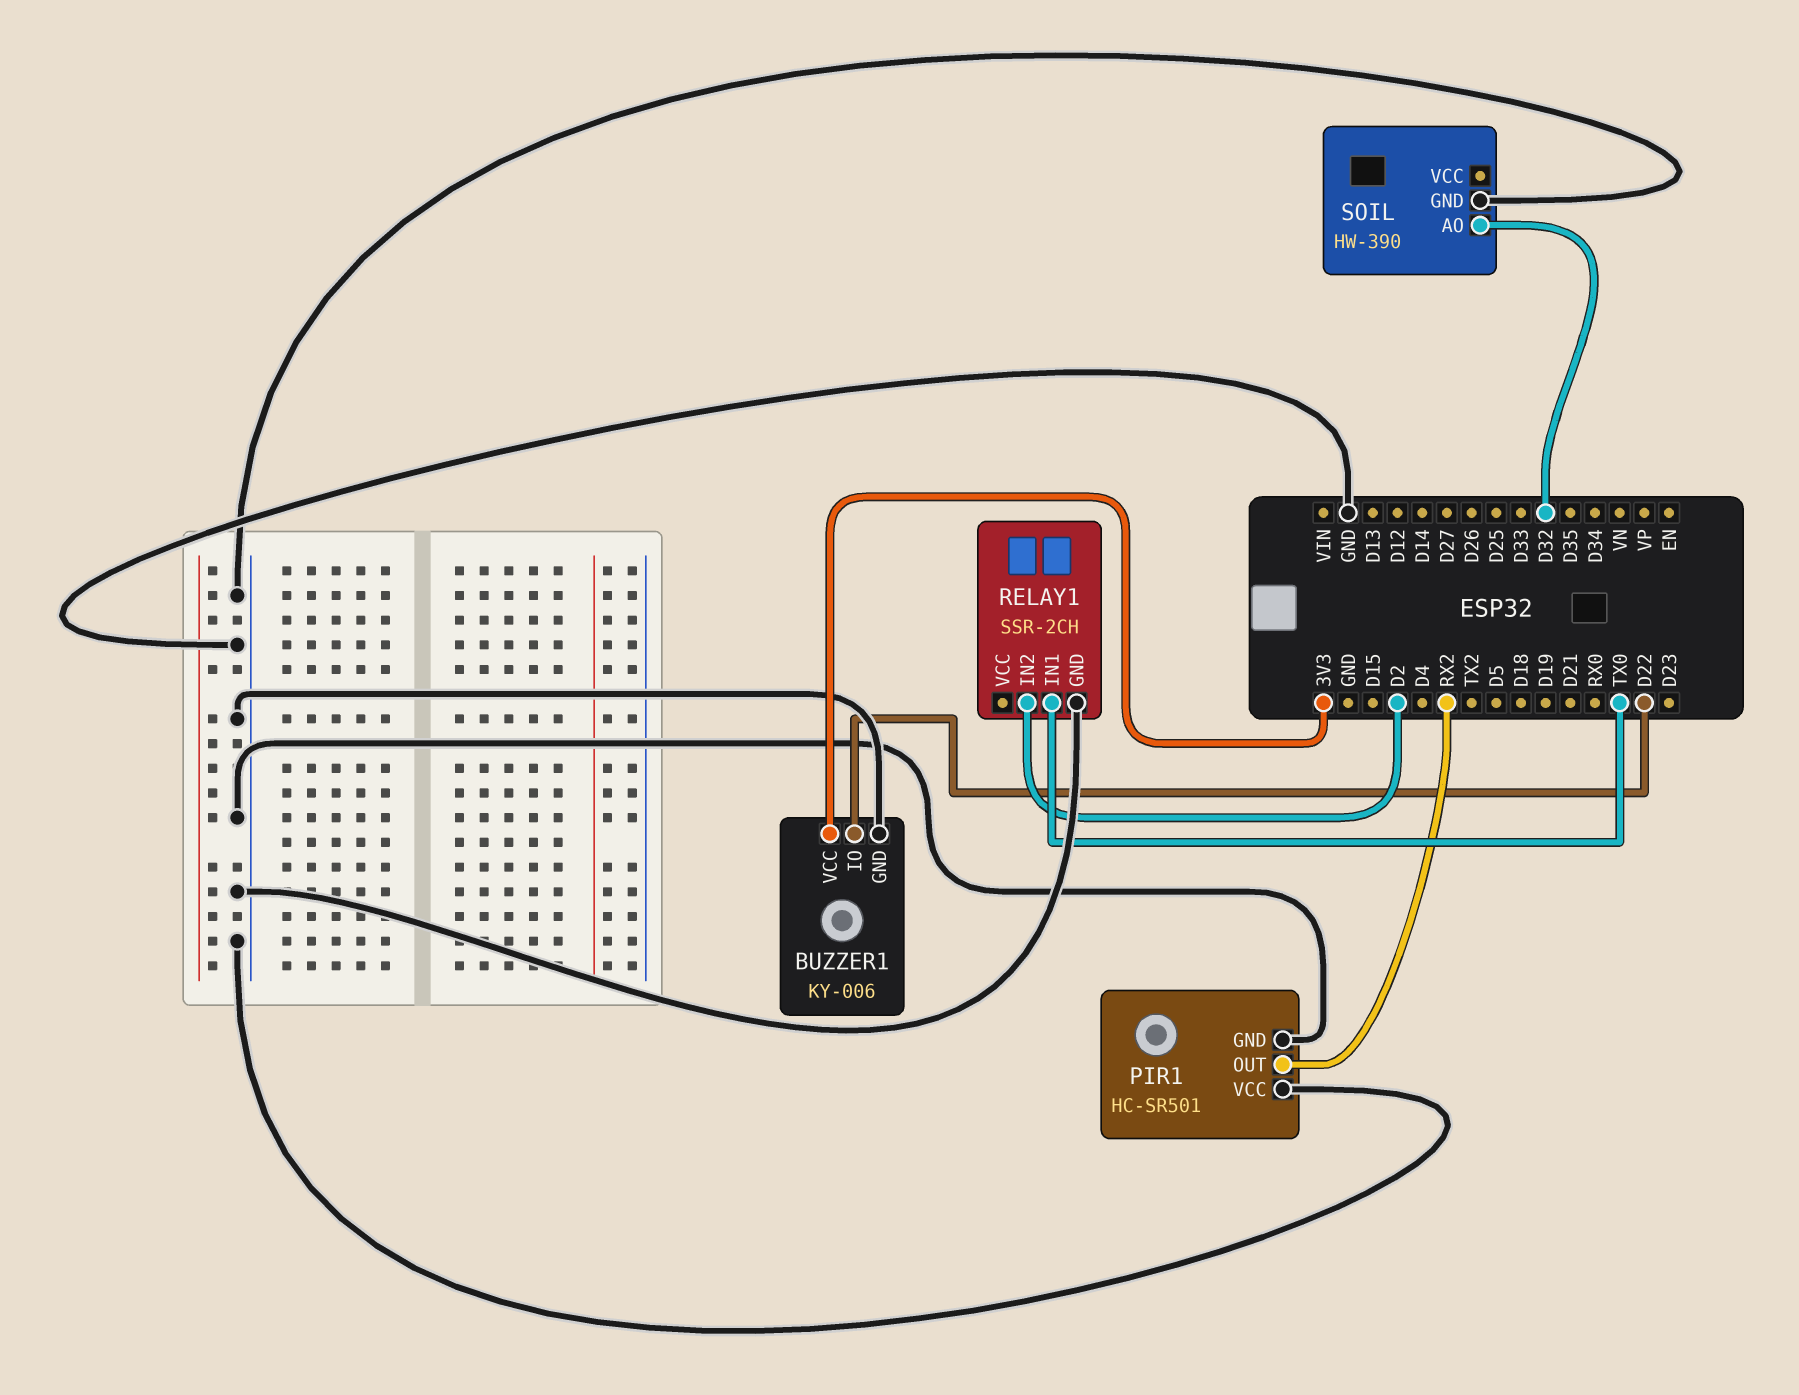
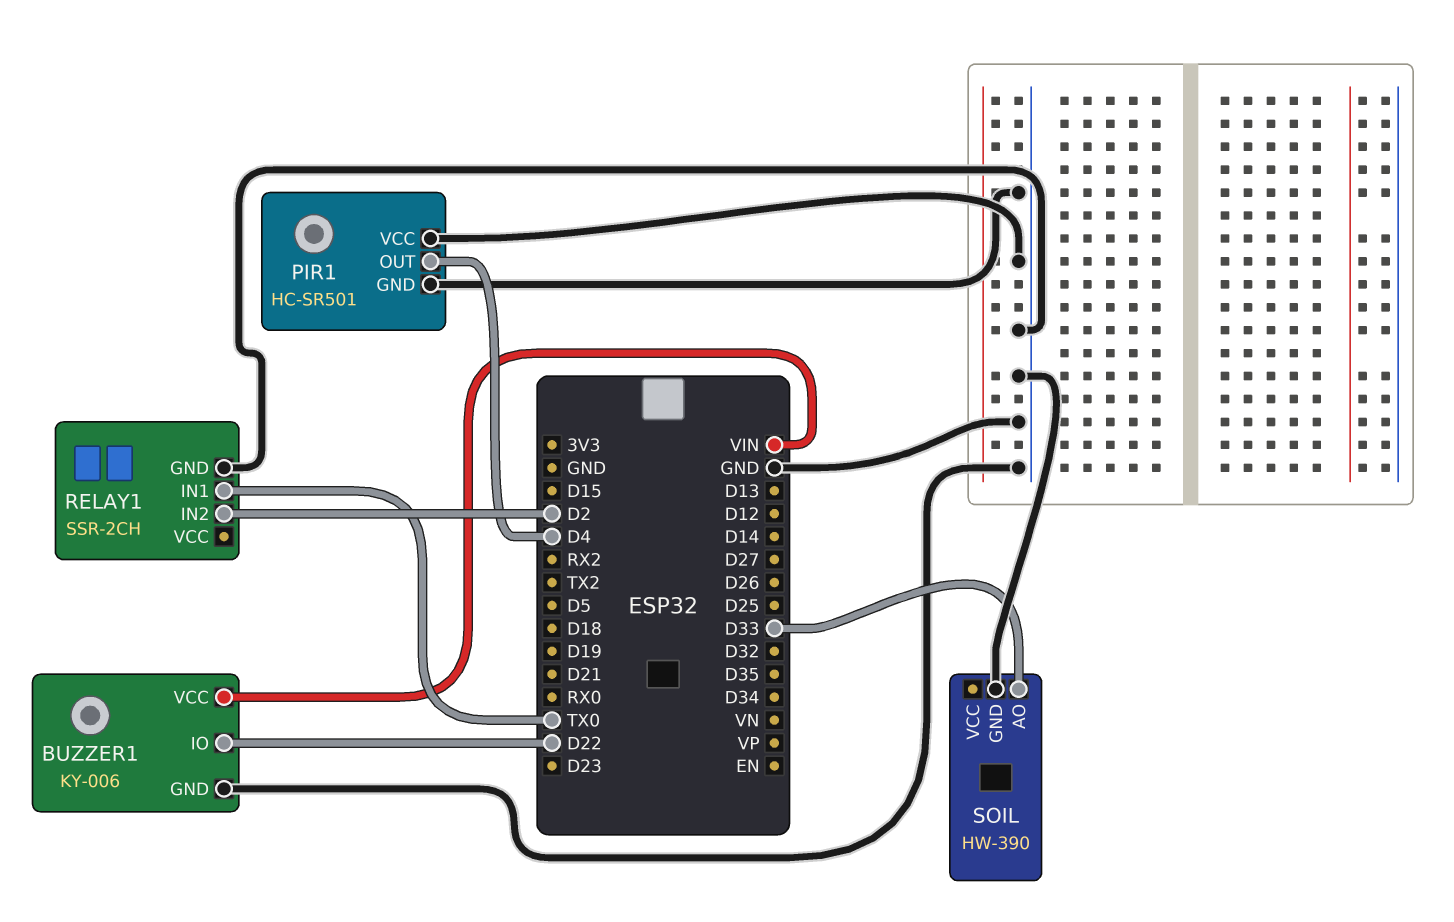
BUZZER1 pin VCC: 3V3 -> VIN
PIR1 pin OUT: RX2 -> D4
SOIL pin AO: D32 -> D33

